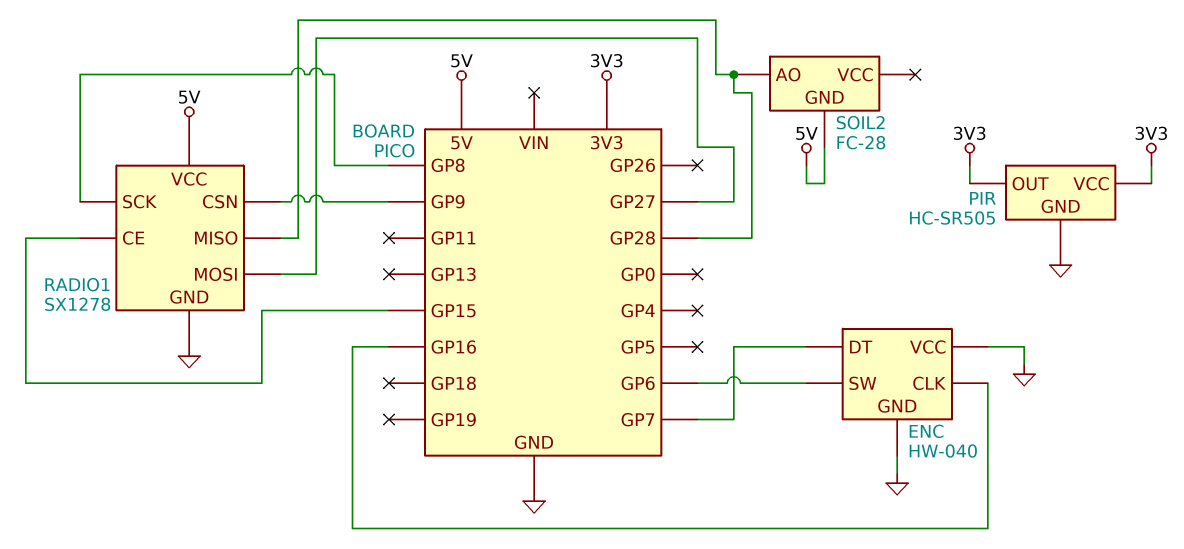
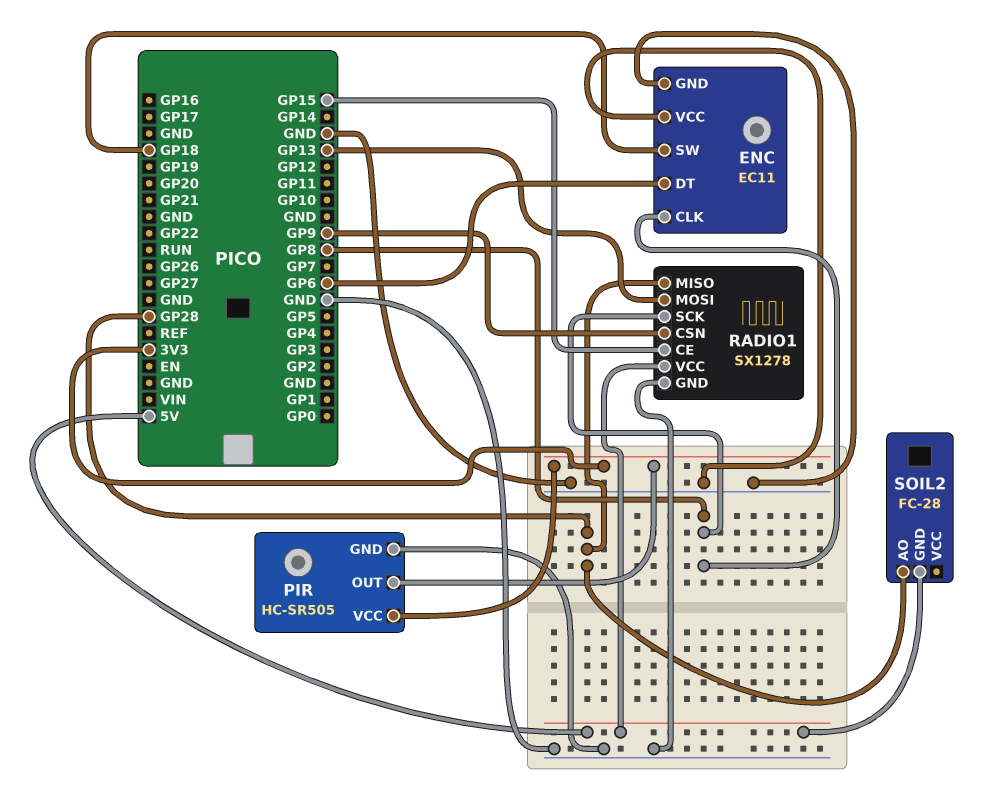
ENC: HW-040 -> EC11
ENC pin CLK: GP16 -> GP8
ENC pin DT: GP7 -> GP6
ENC pin SW: GP6 -> GP18
RADIO1 pin MOSI: GP27 -> GP13

